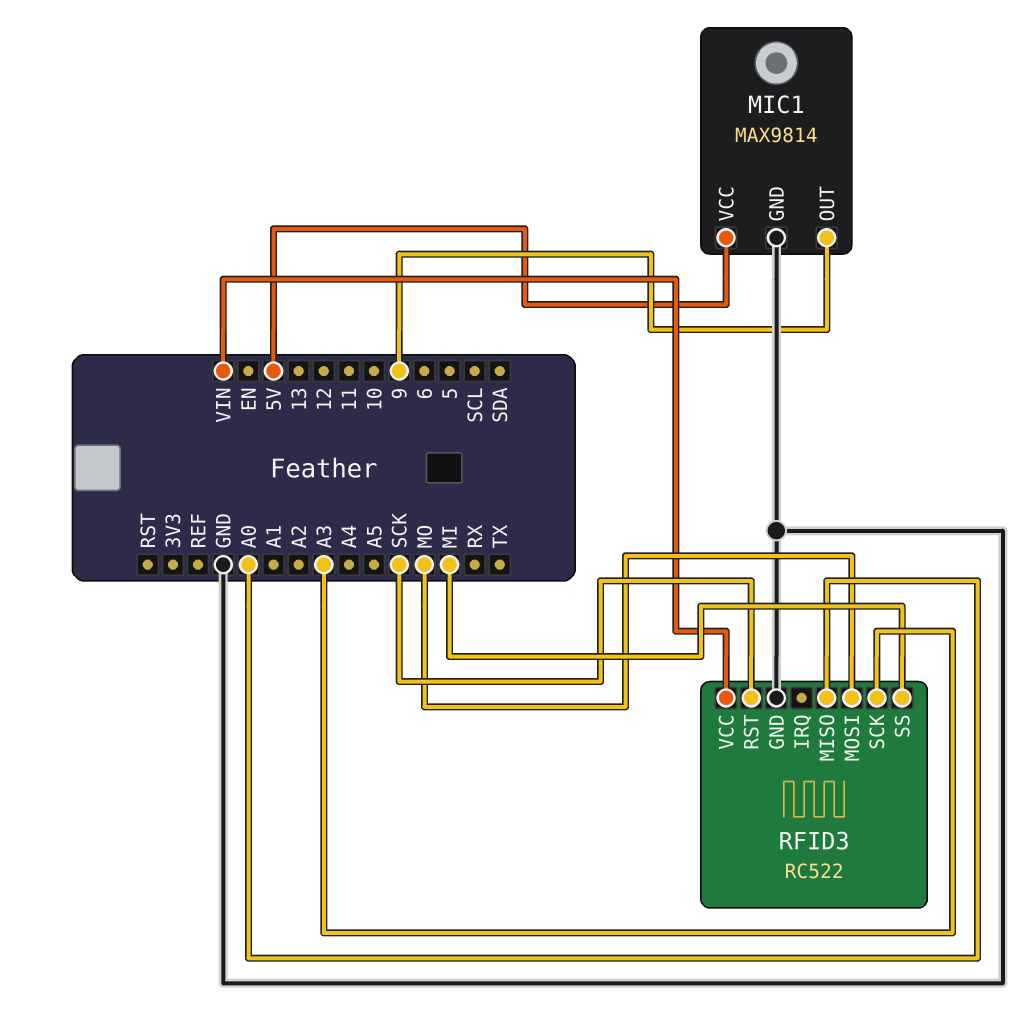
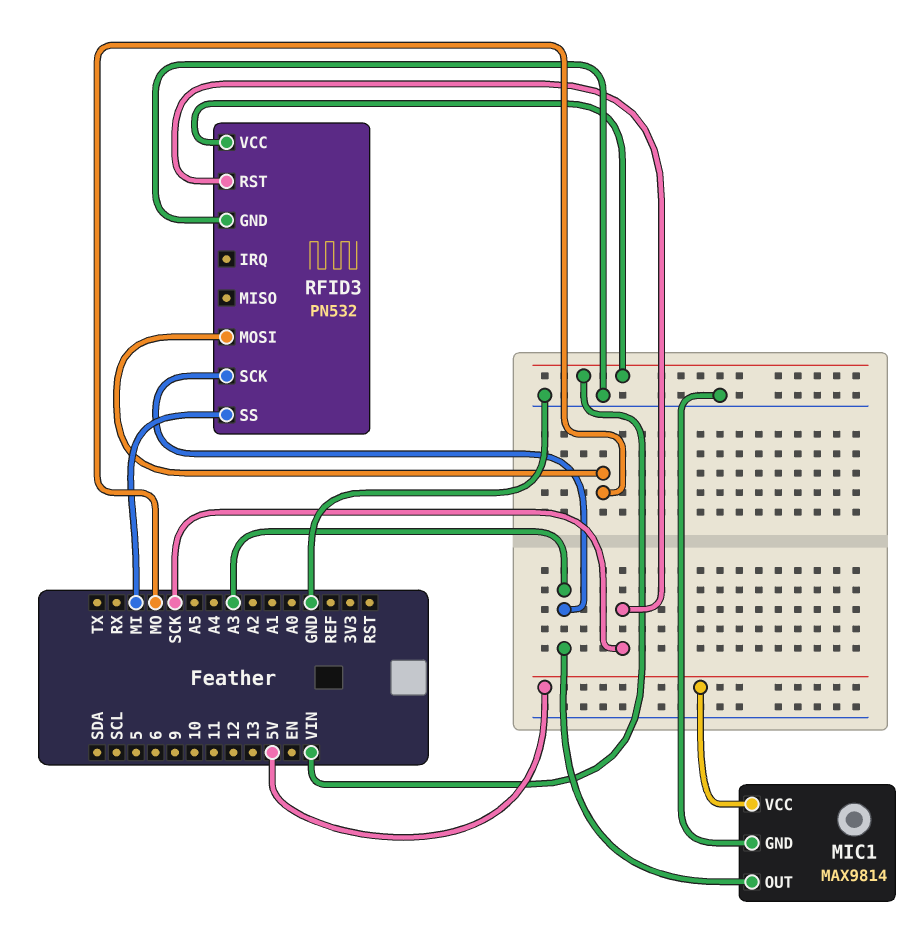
MIC1 pin OUT: 9 -> A3
RFID3: RC522 -> PN532
RFID3 pin MISO: A0 -> none

